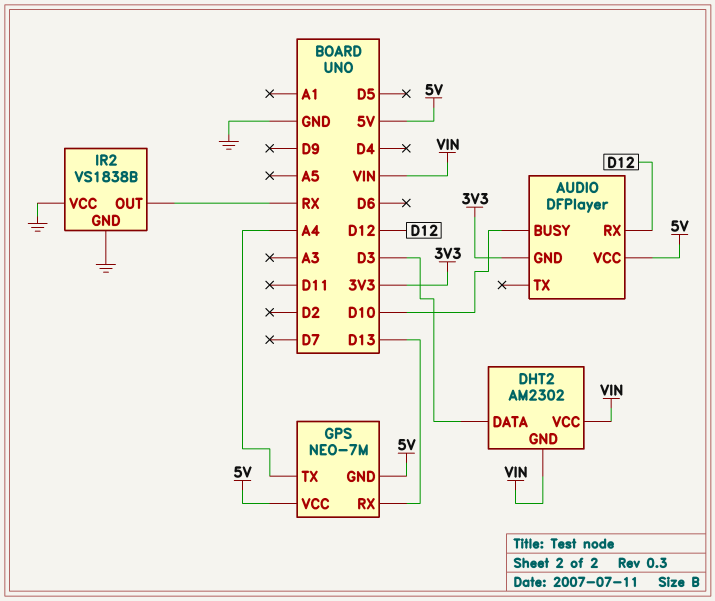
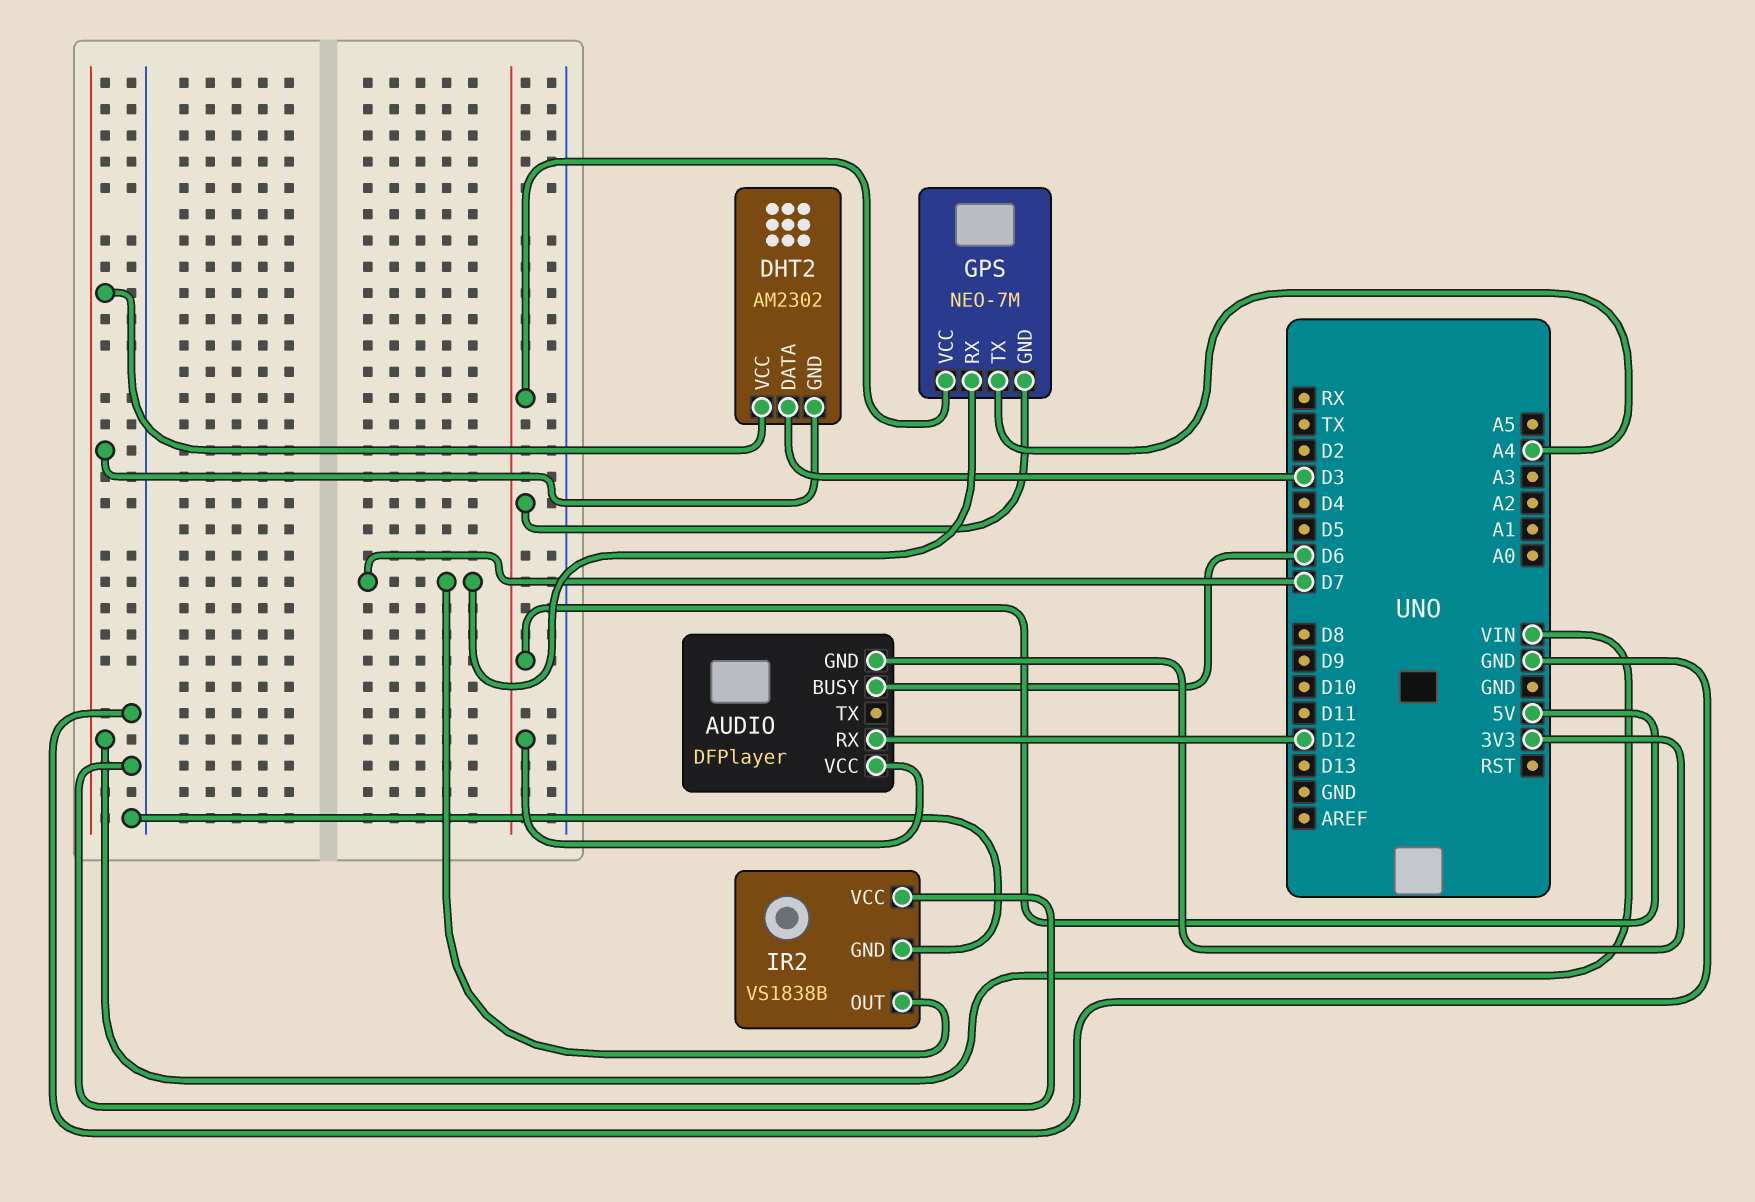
AUDIO pin BUSY: D10 -> D6
GPS pin RX: D13 -> D7
IR2 pin OUT: RX -> D7

